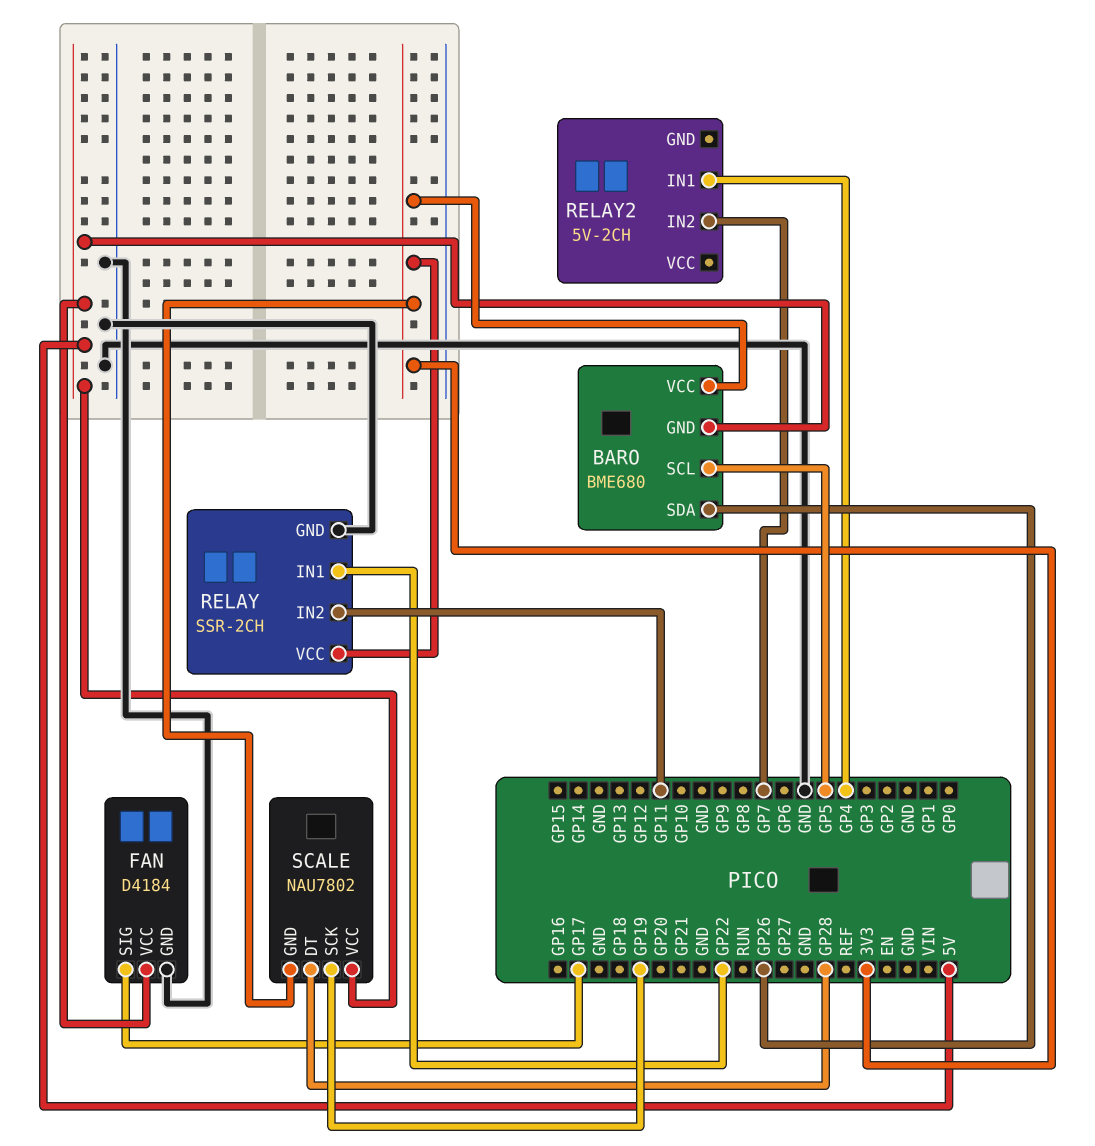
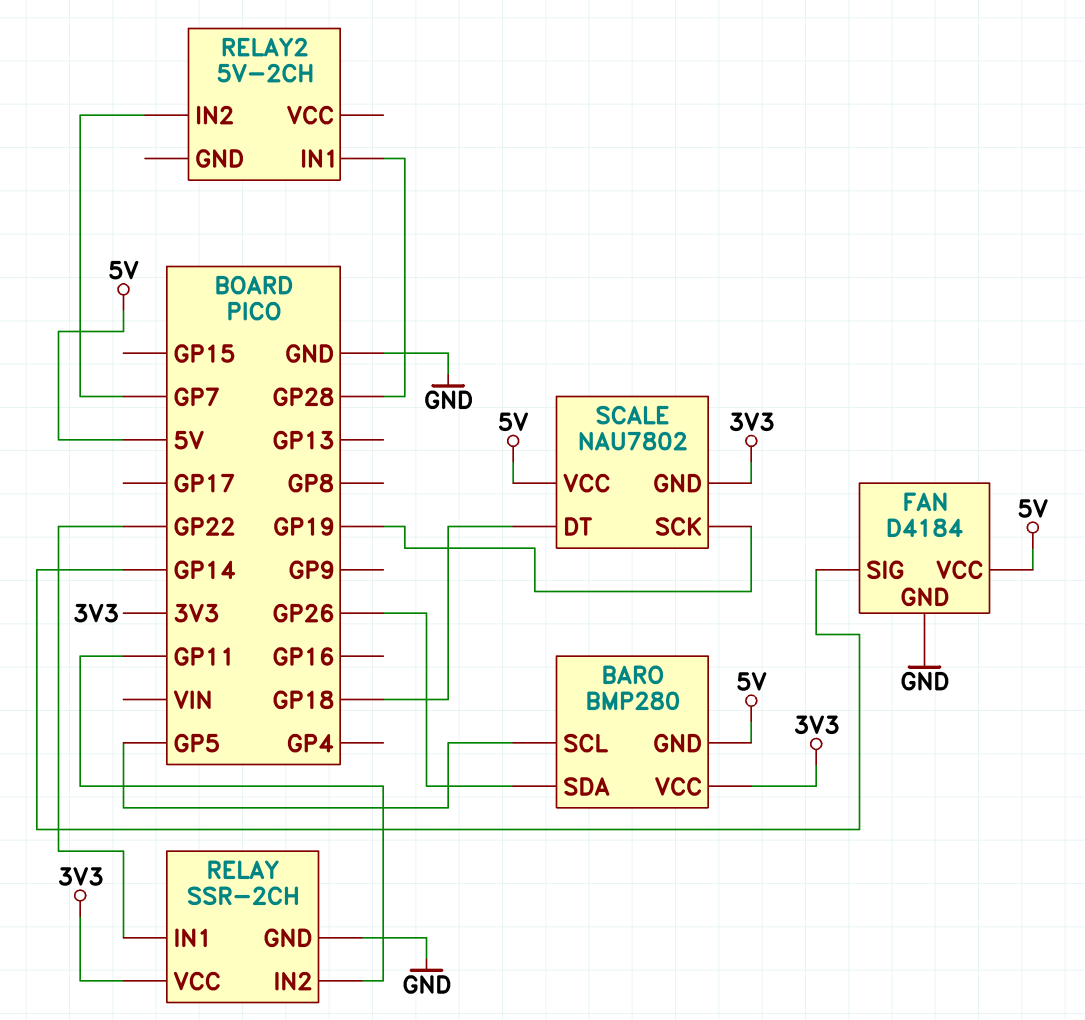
BARO: BME680 -> BMP280
FAN pin SIG: GP17 -> GP14
RELAY2 pin IN1: GP4 -> GP28
SCALE pin DT: GP28 -> GP18

